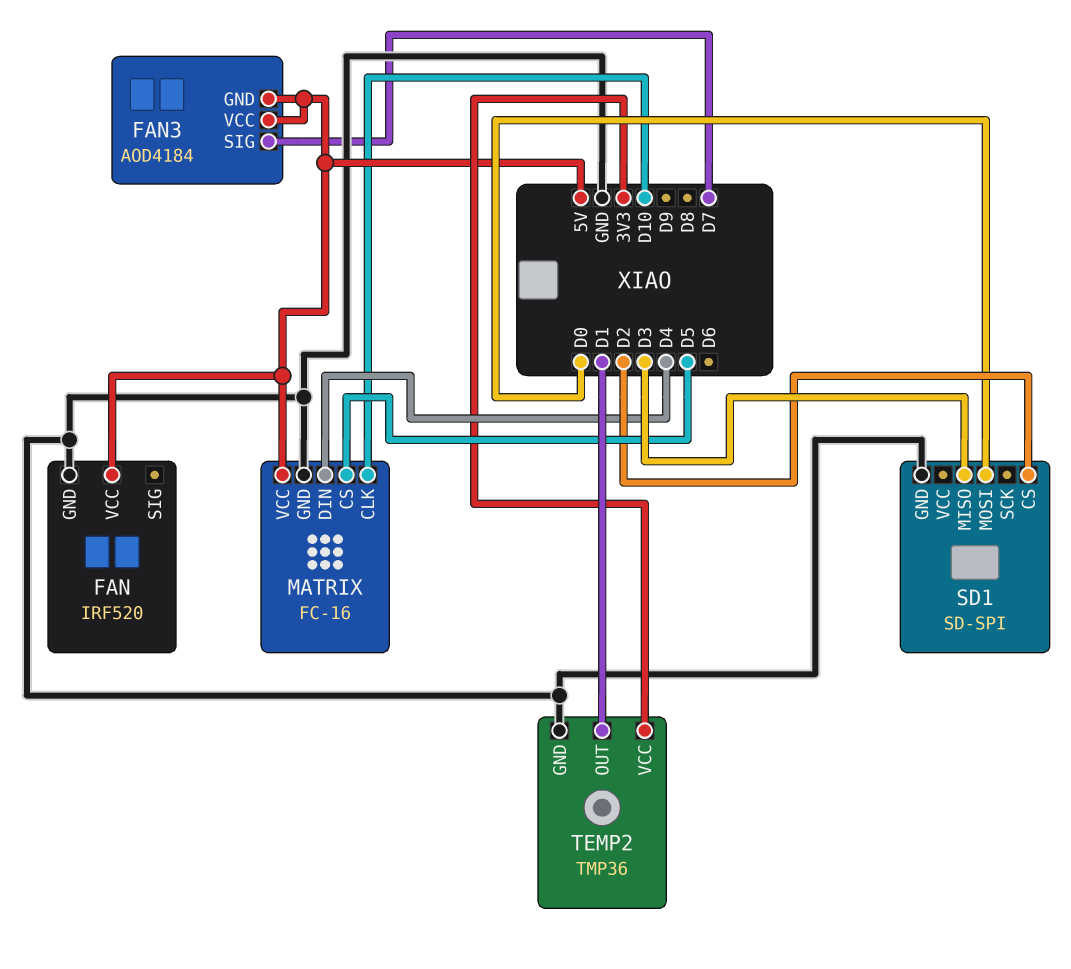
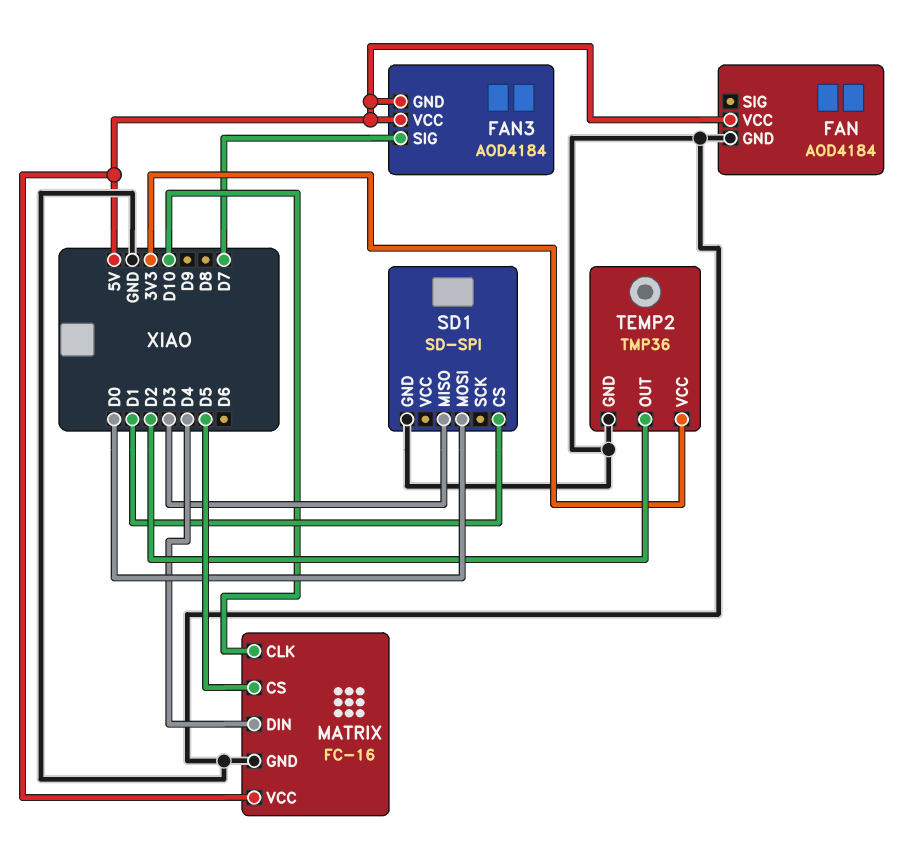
FAN: IRF520 -> AOD4184
SD1 pin CS: D2 -> D1
TEMP2 pin OUT: D1 -> D2

